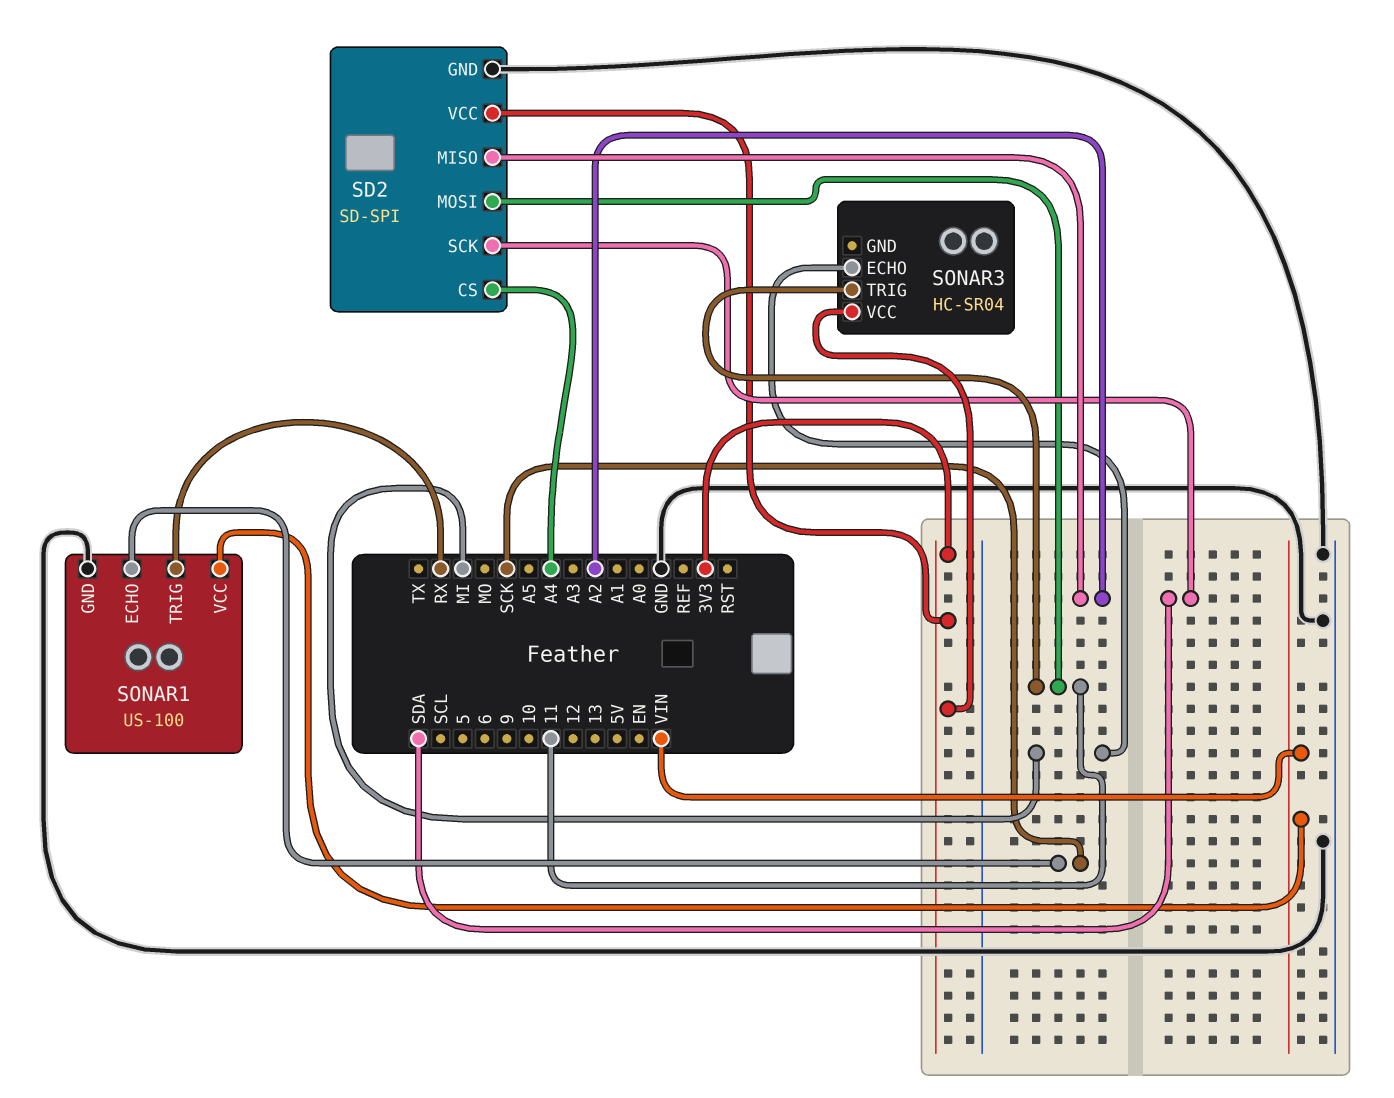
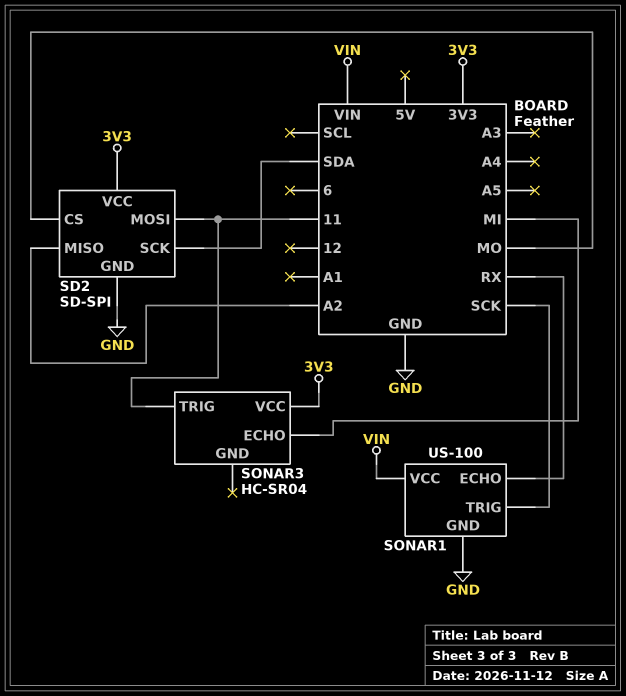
SD2 pin CS: A4 -> MO
SONAR1 pin ECHO: SCK -> RX
SONAR1 pin TRIG: RX -> SCK

